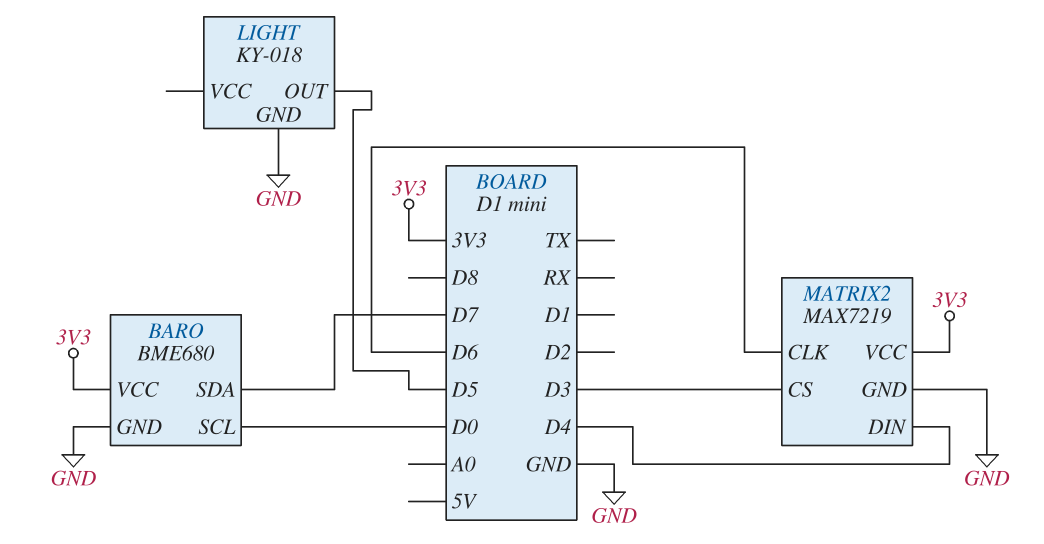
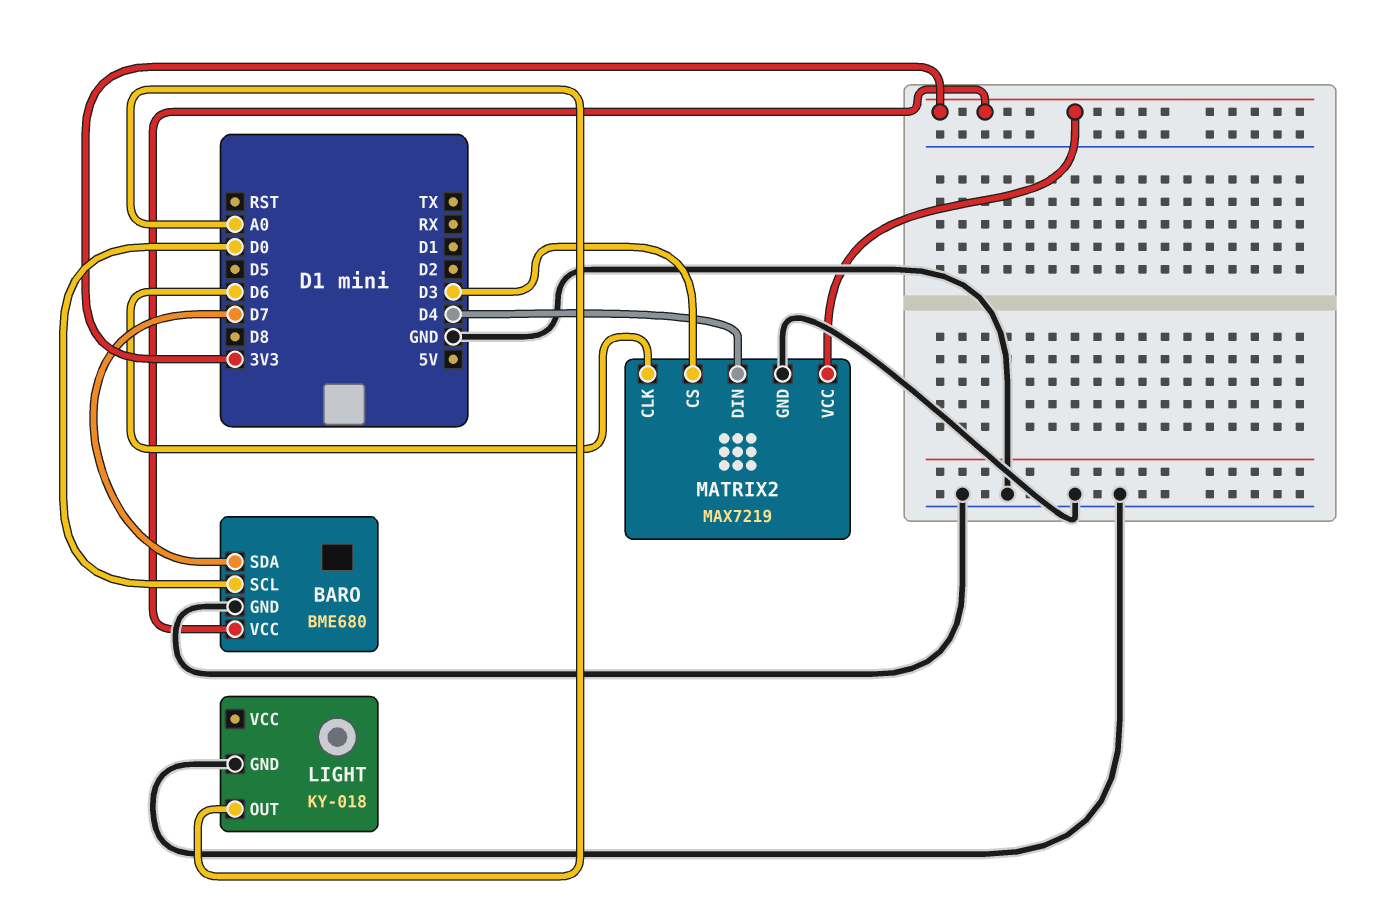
LIGHT pin OUT: D5 -> A0

